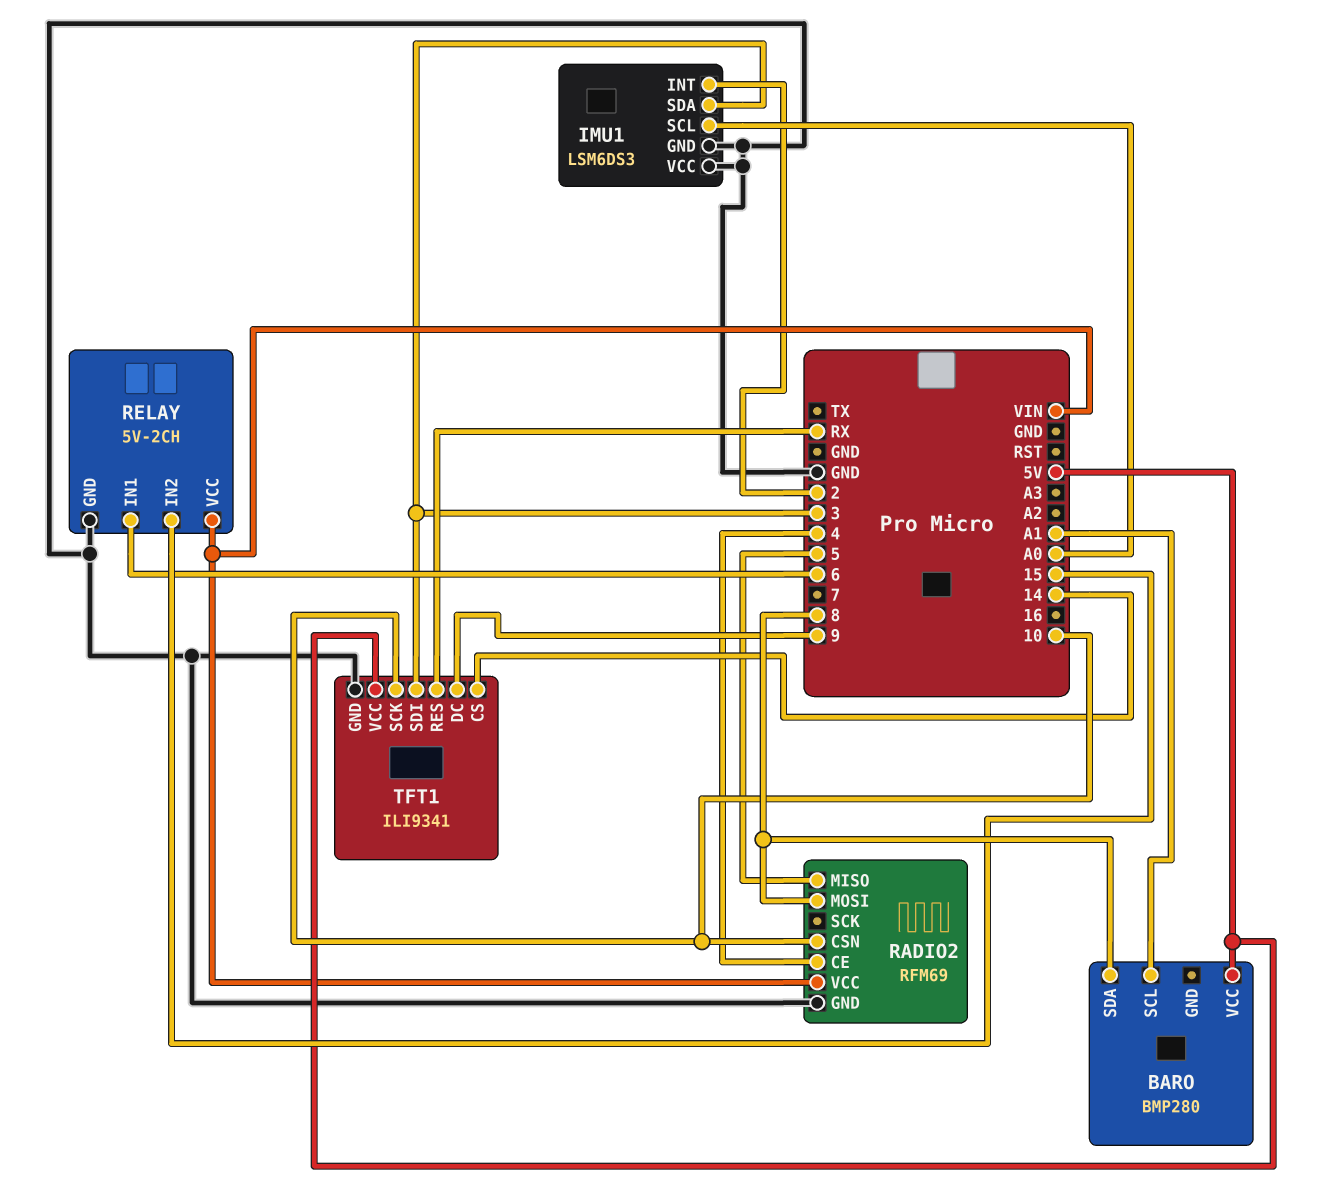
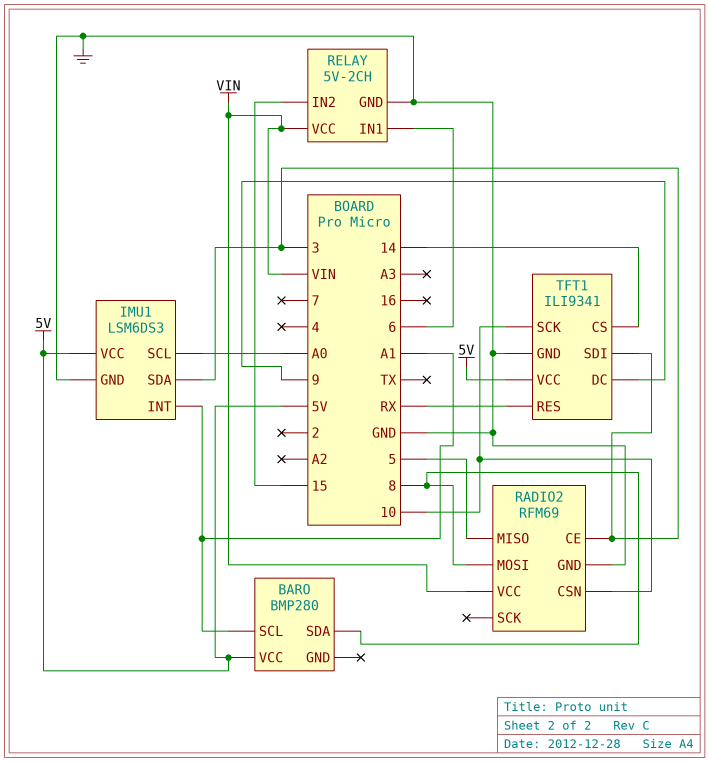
IMU1 pin INT: 2 -> A1
IMU1 pin VCC: GND -> 5V
RADIO2 pin CE: 4 -> 3

